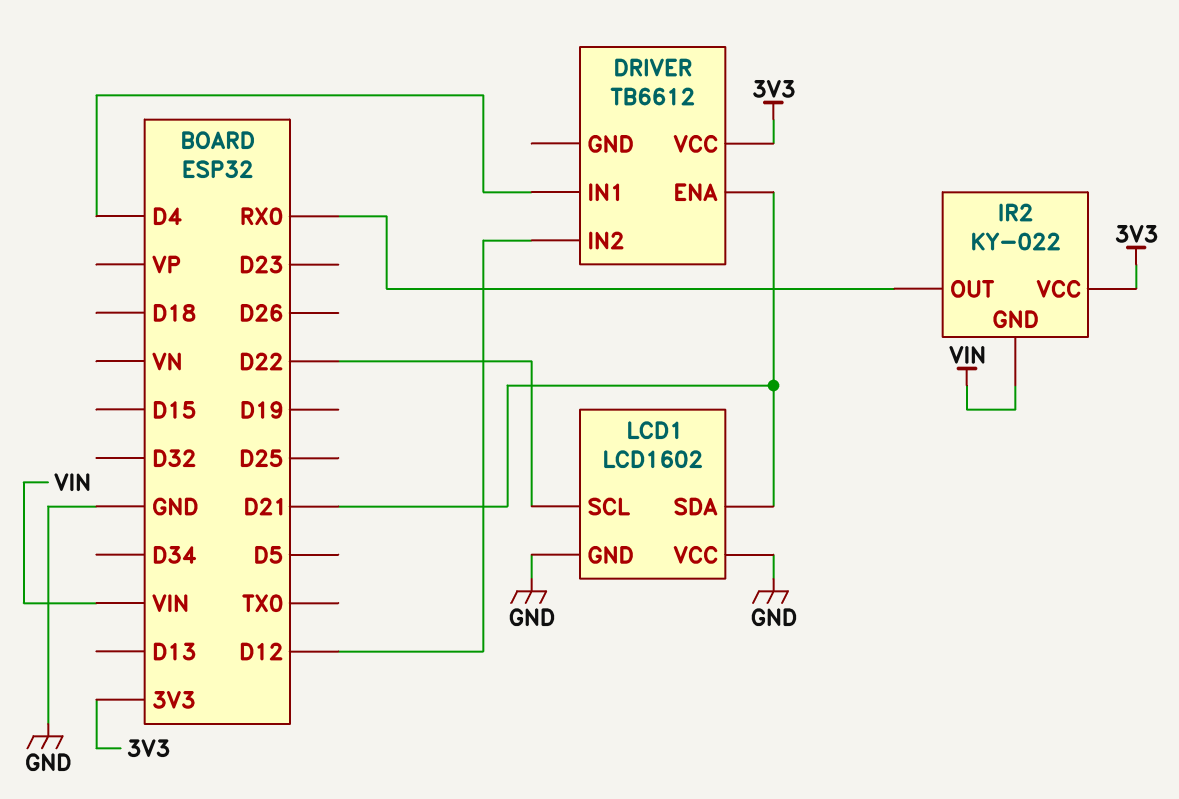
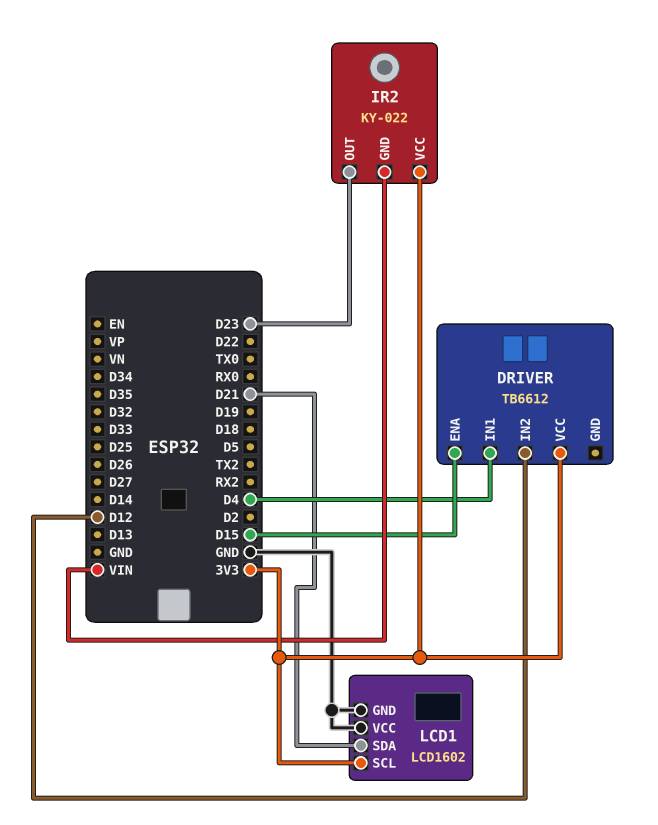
DRIVER pin ENA: D21 -> D15
IR2 pin OUT: RX0 -> D23
LCD1 pin SCL: D22 -> 3V3

